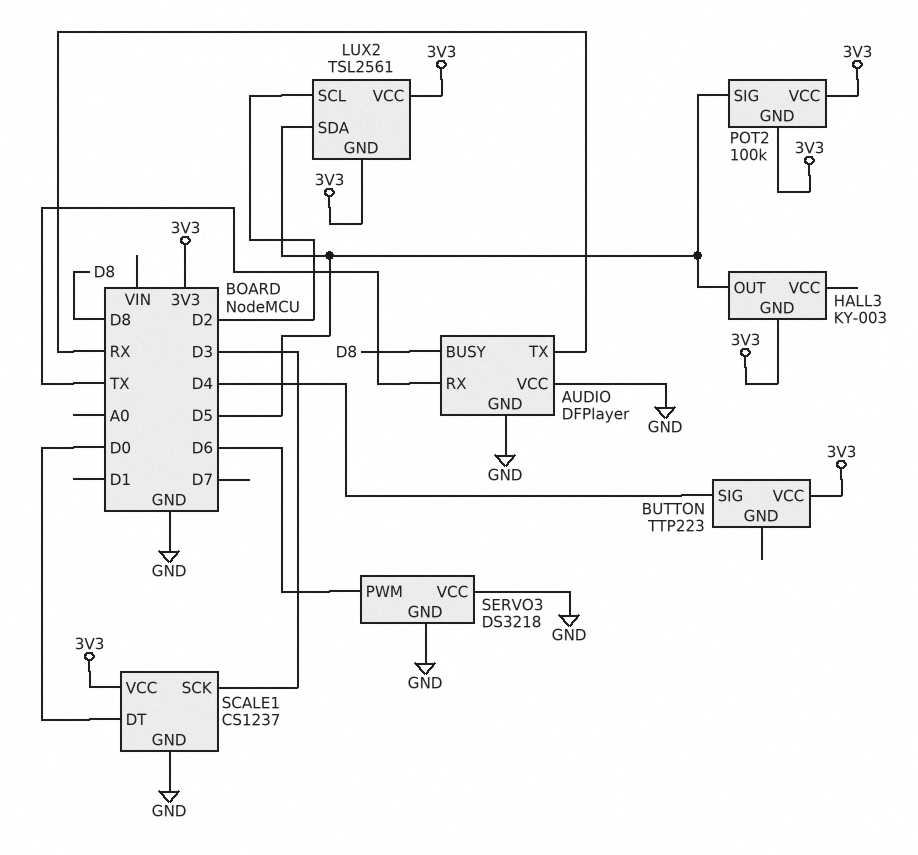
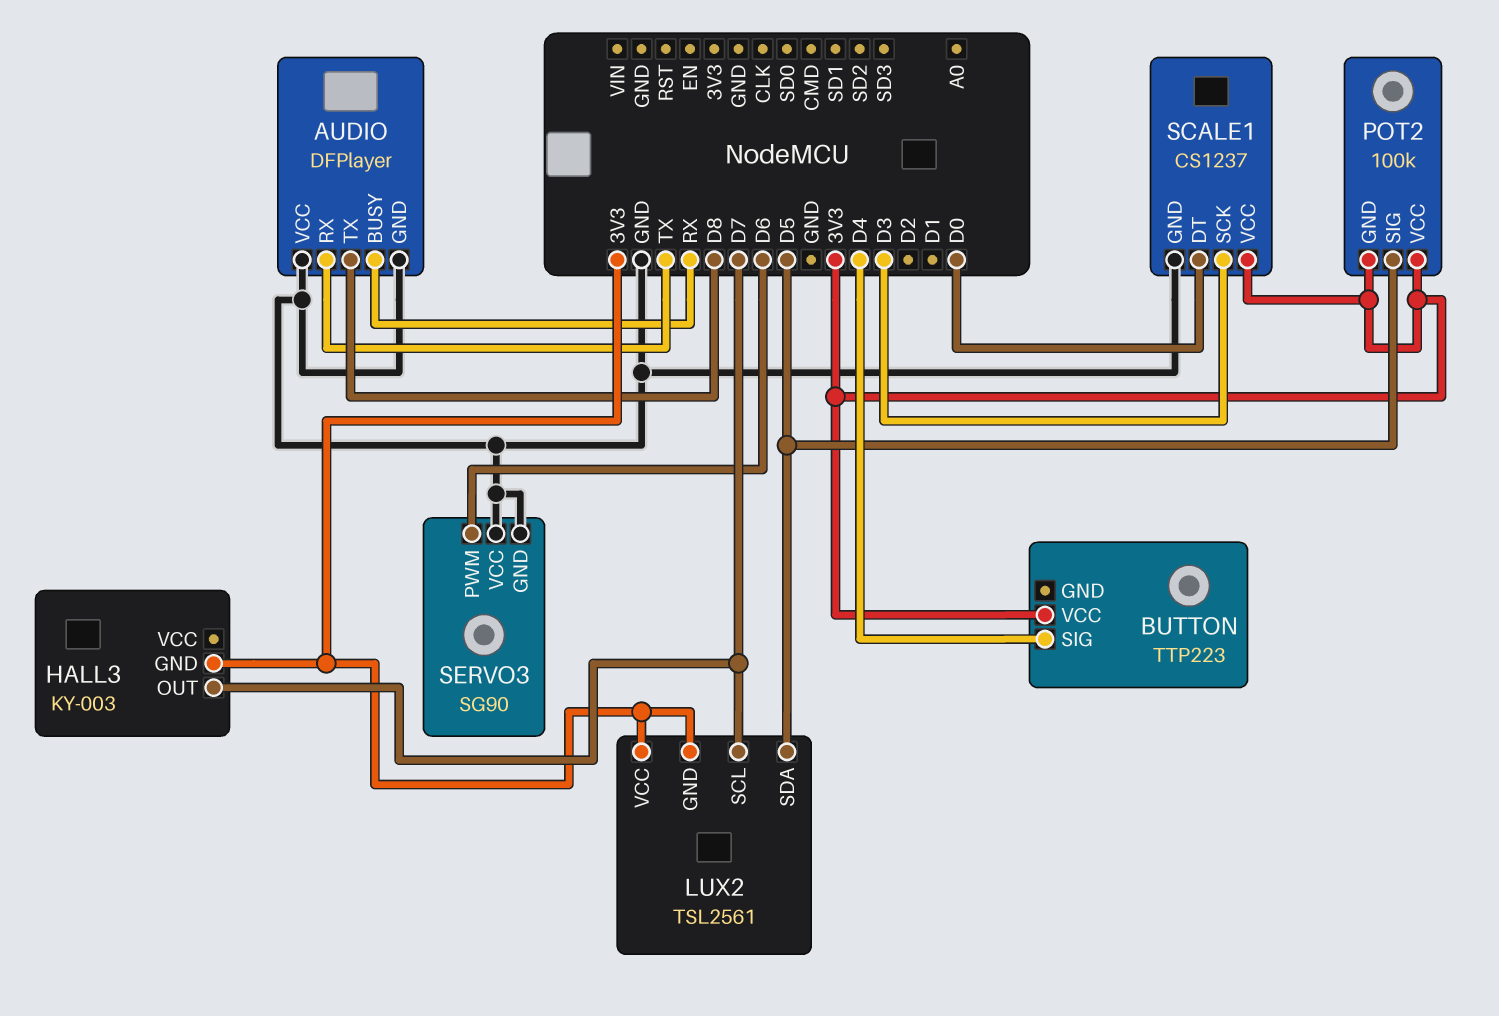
AUDIO pin BUSY: D8 -> RX
AUDIO pin TX: RX -> D8
HALL3 pin OUT: D5 -> D7
LUX2 pin SCL: D2 -> D7
SERVO3: DS3218 -> SG90

